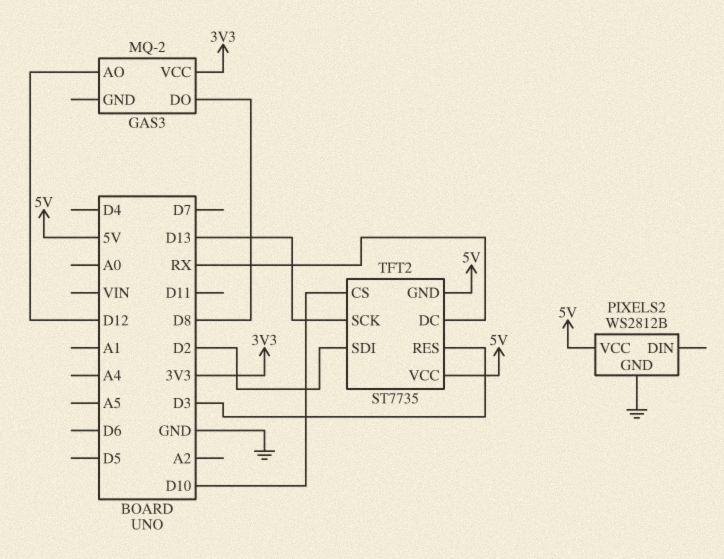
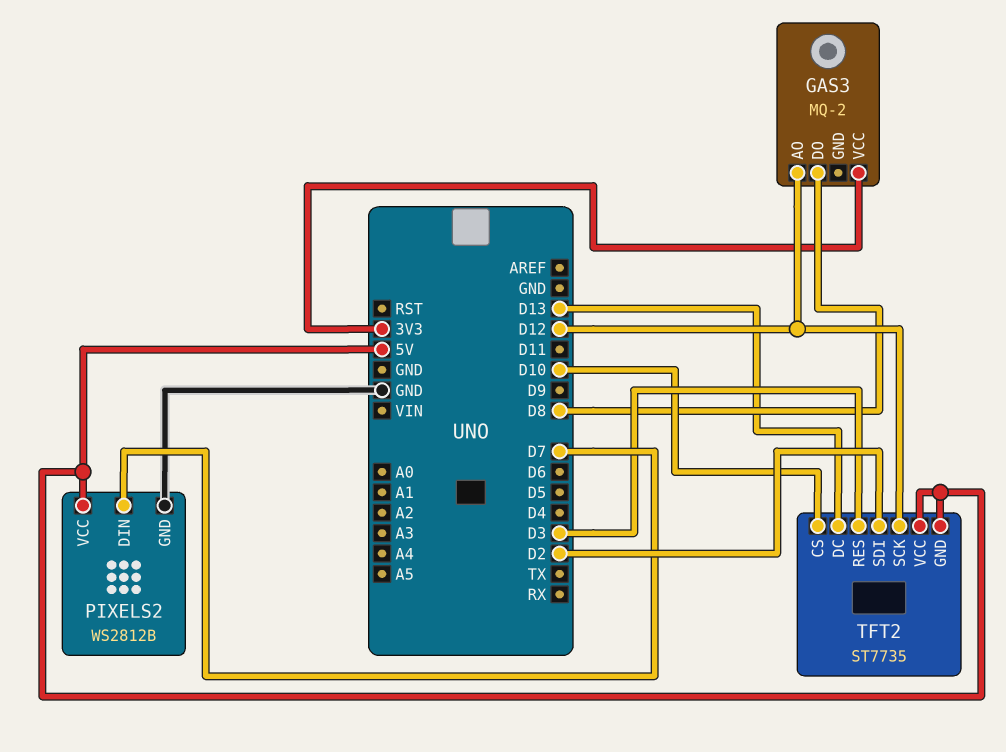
PIXELS2 pin DIN: none -> D7
TFT2 pin DC: RX -> D13
TFT2 pin SCK: D13 -> D12

